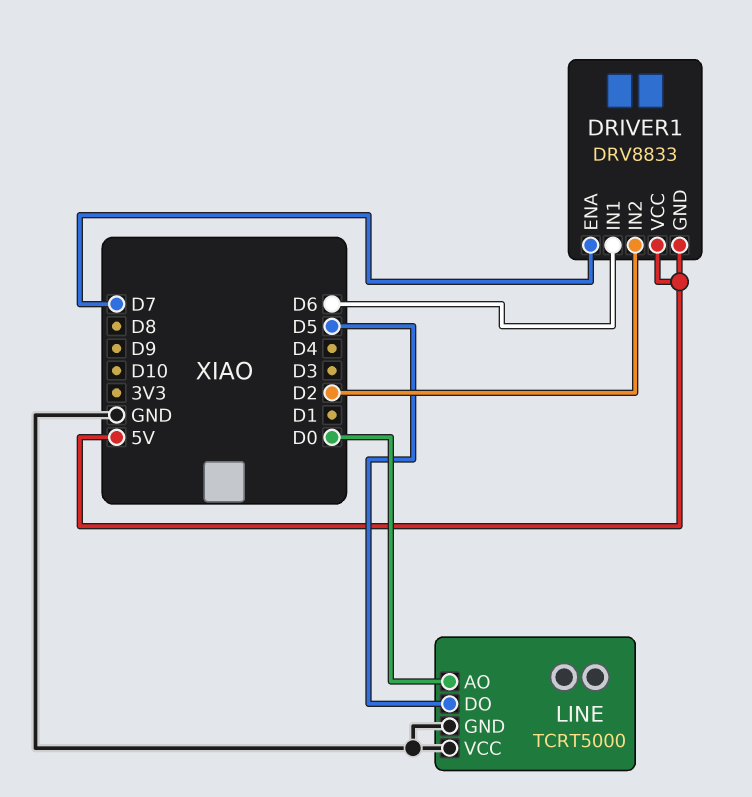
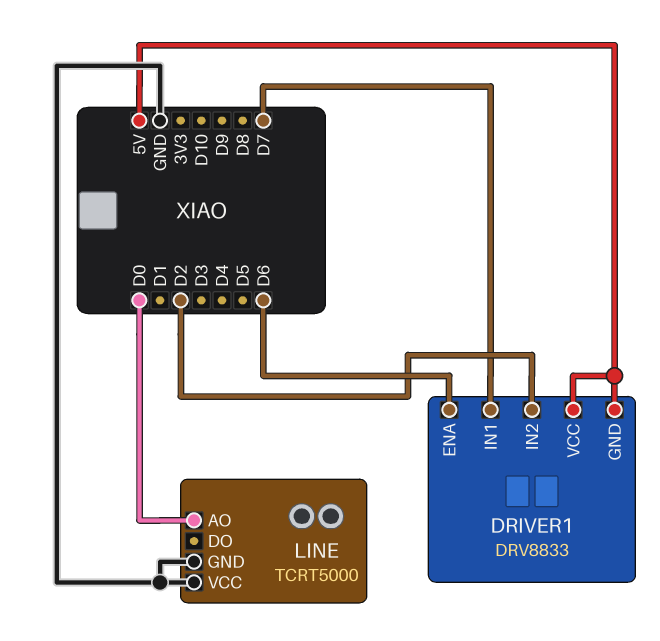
DRIVER1 pin ENA: D7 -> D6
DRIVER1 pin IN1: D6 -> D7
LINE pin DO: D5 -> none

